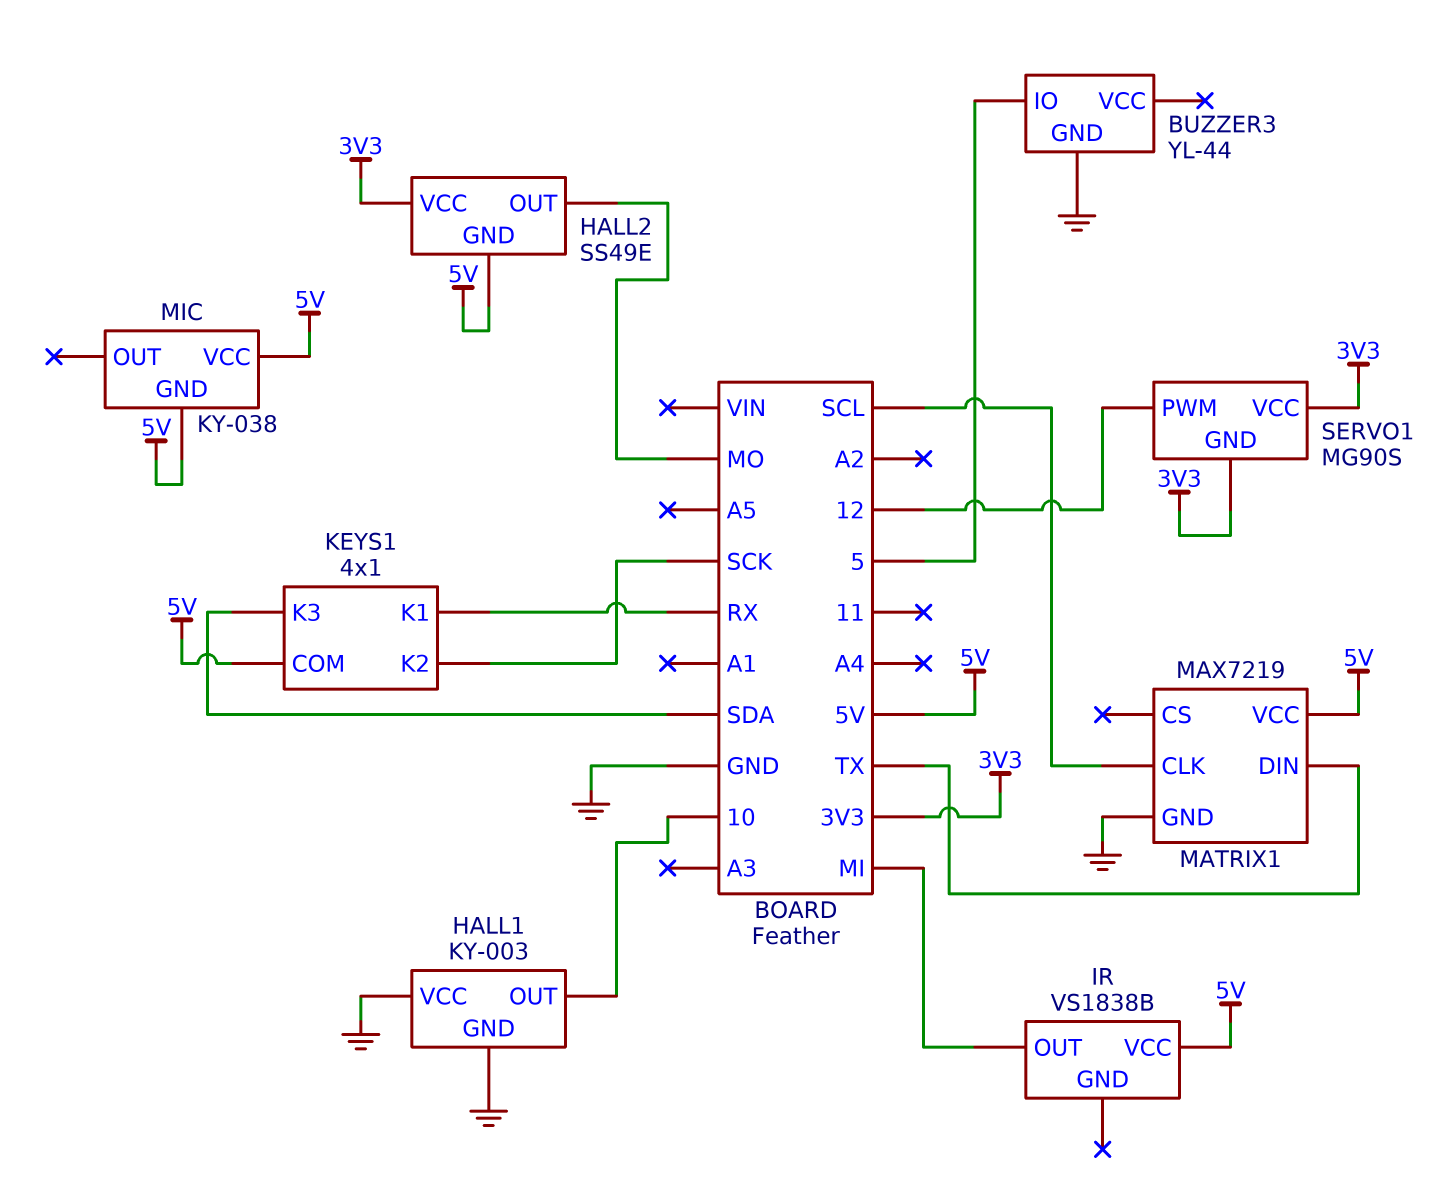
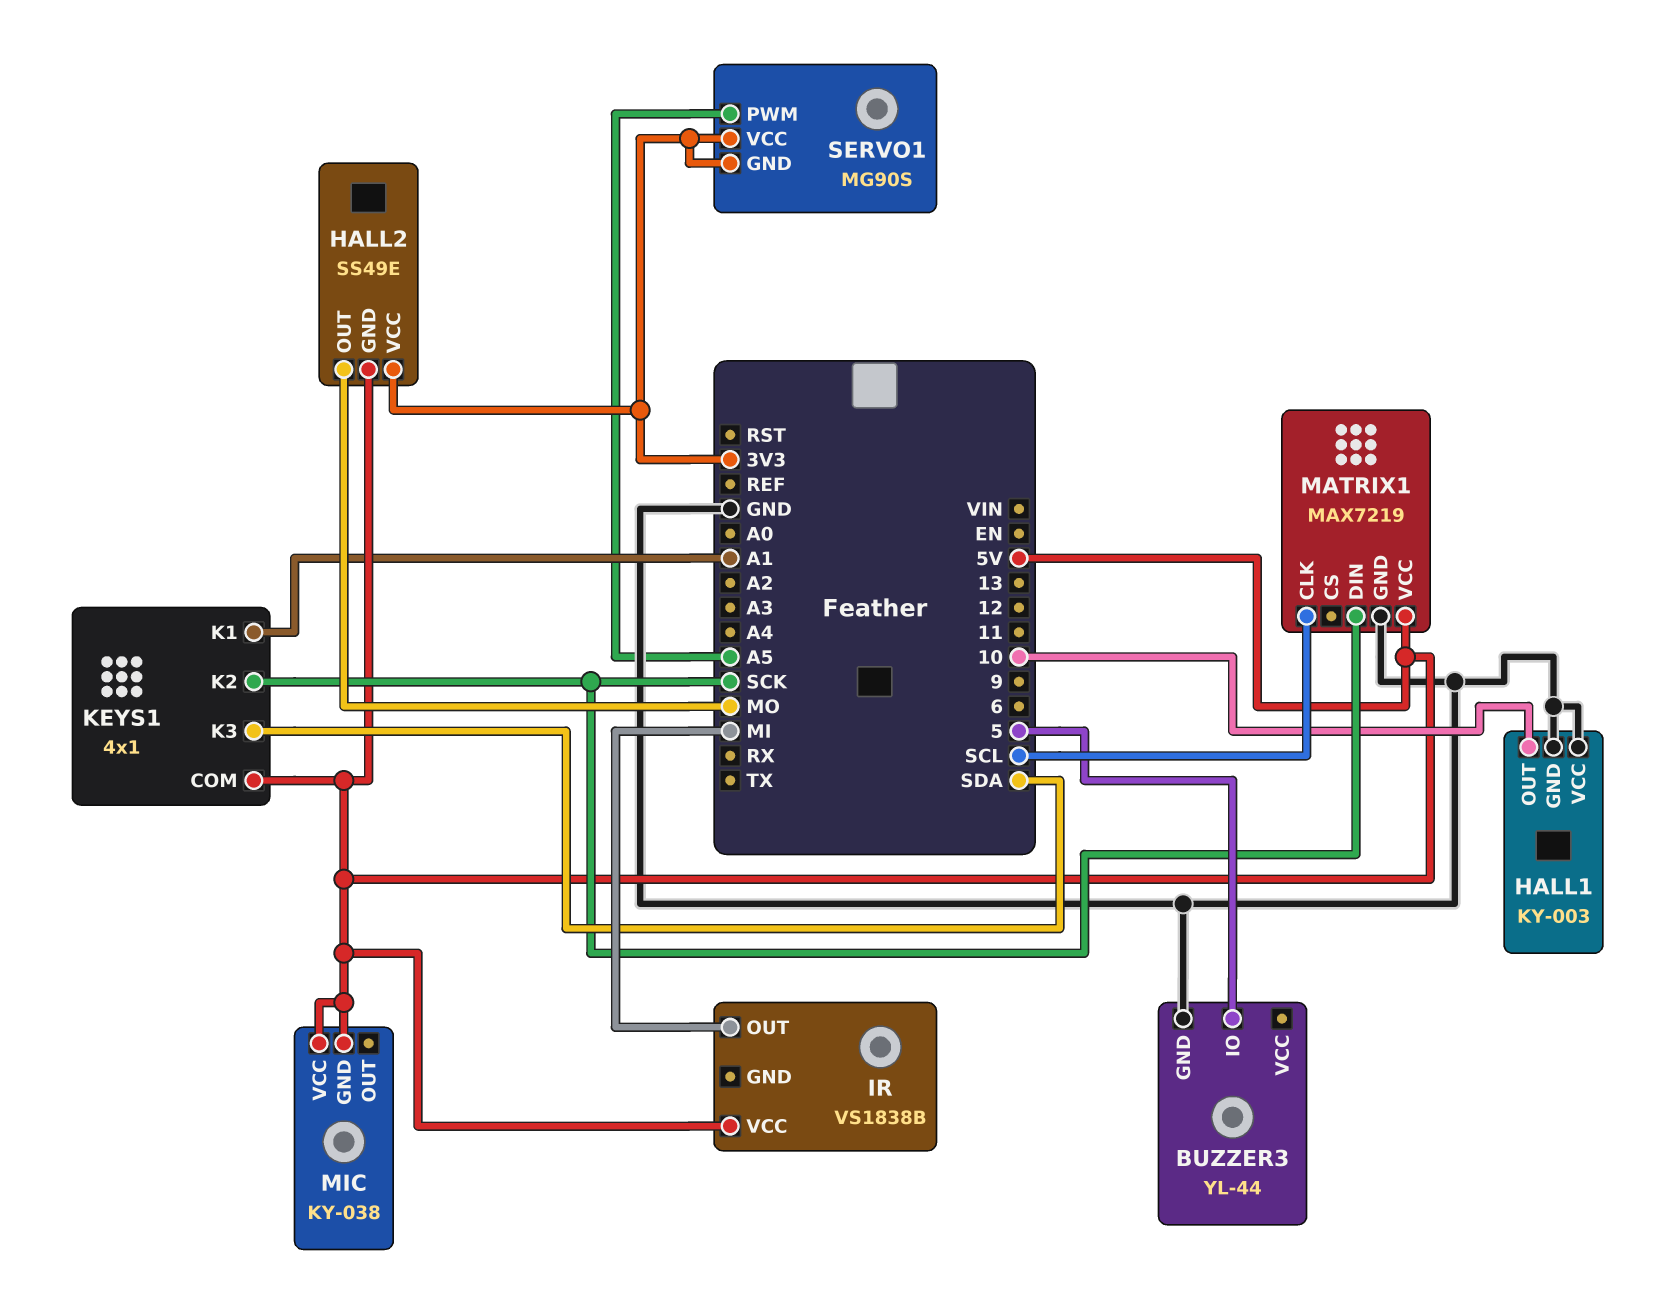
KEYS1 pin K1: RX -> A1
MATRIX1 pin DIN: TX -> SCK
SERVO1 pin PWM: 12 -> A5

